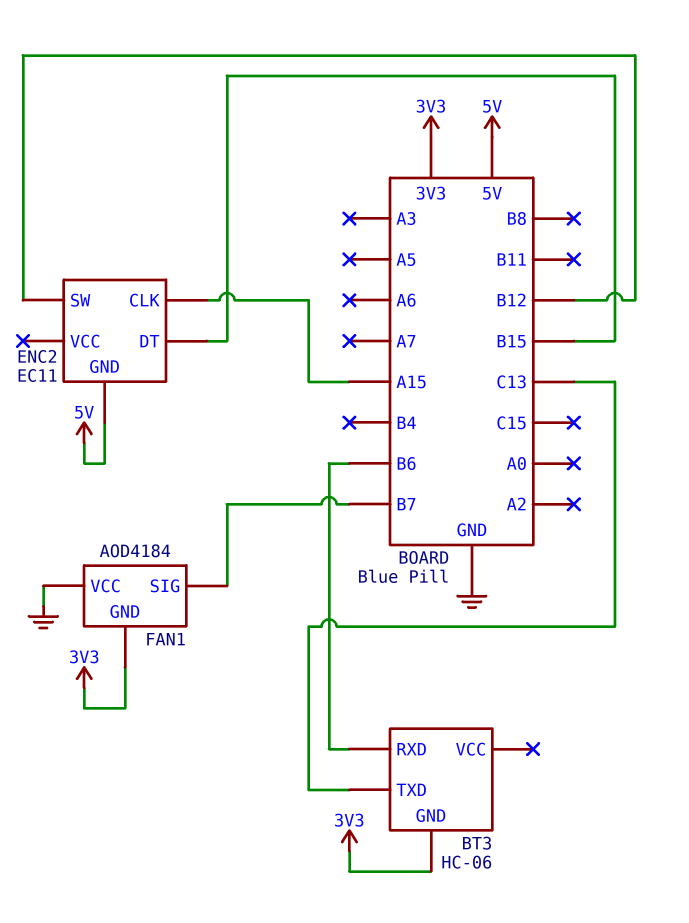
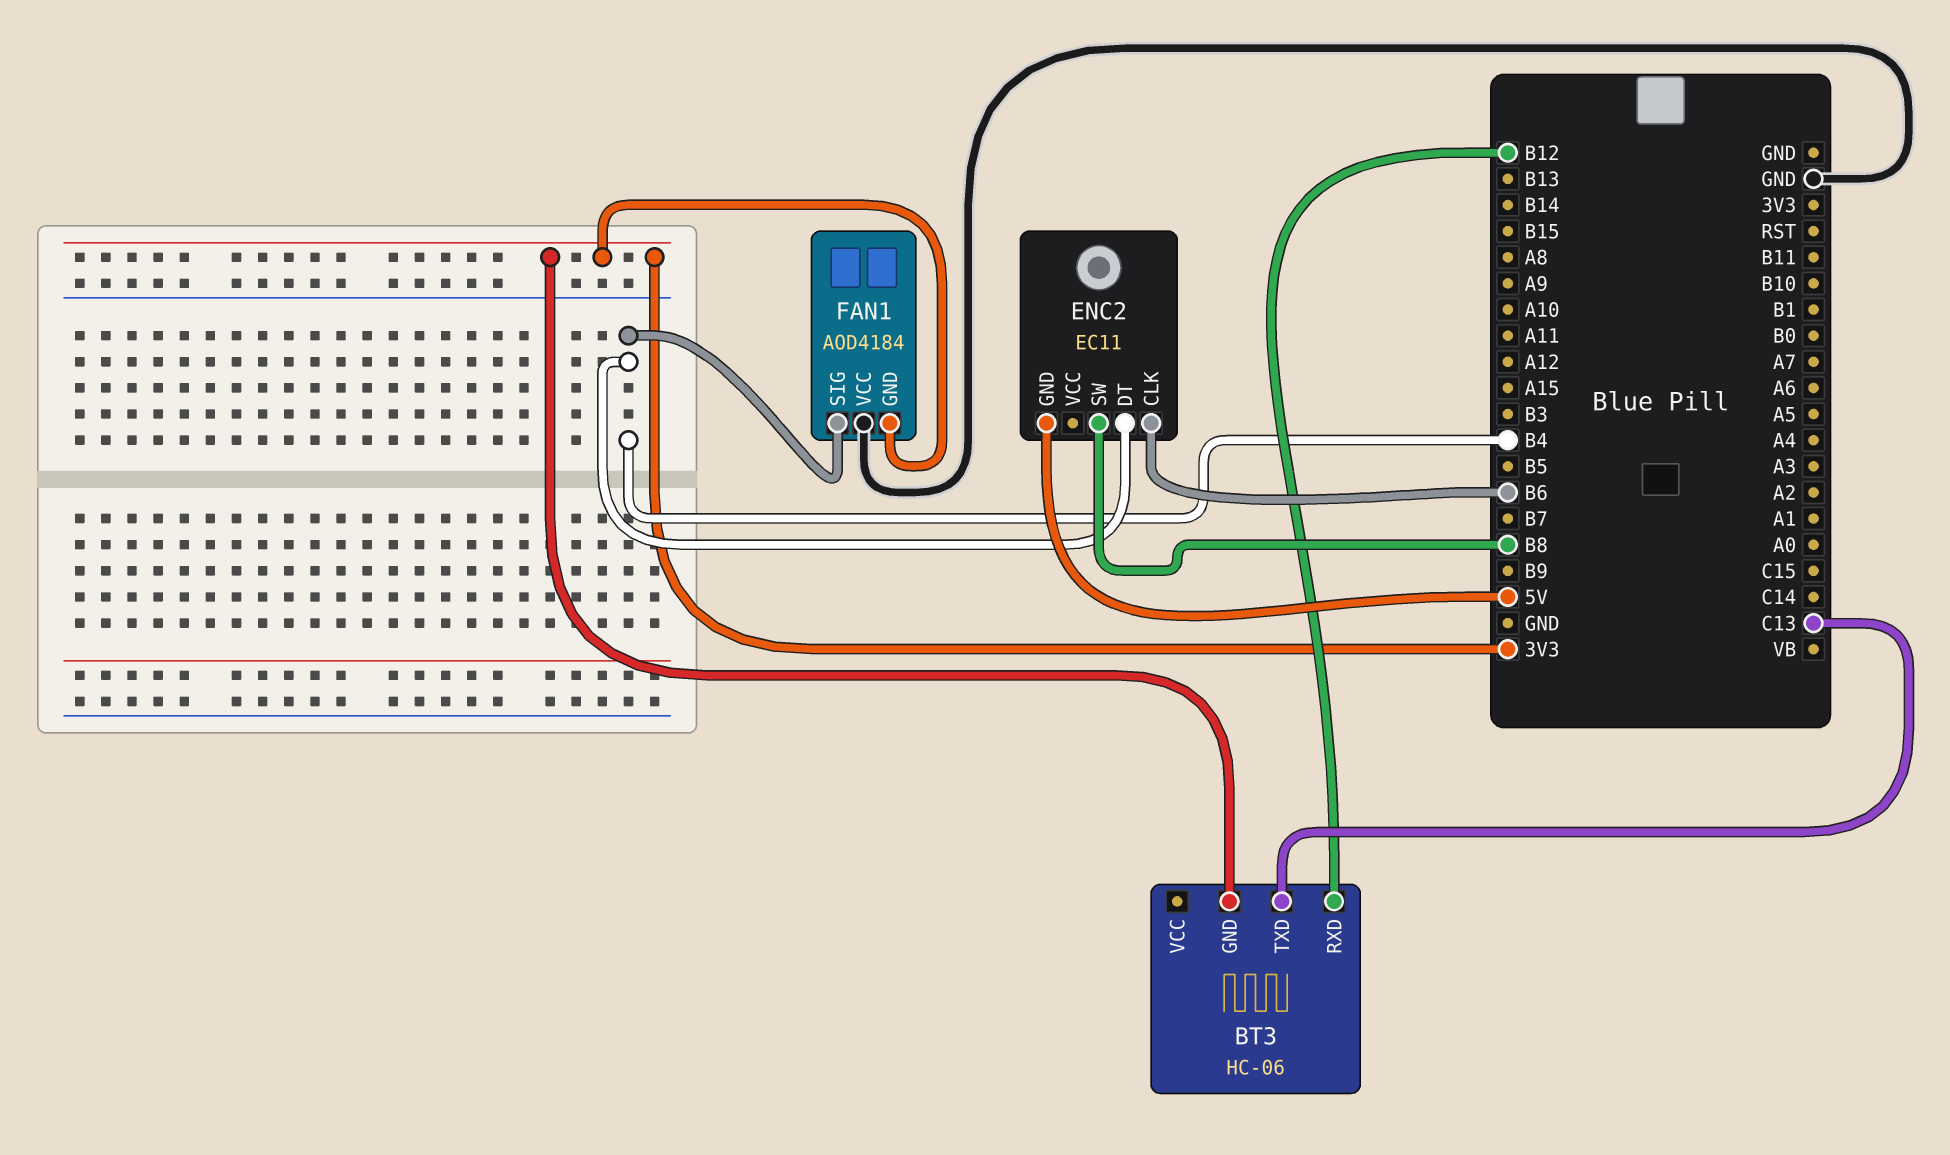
BT3 pin RXD: B6 -> B12
ENC2 pin CLK: A15 -> B6
ENC2 pin DT: B15 -> B4
ENC2 pin SW: B12 -> B8
FAN1 pin SIG: B7 -> B4

